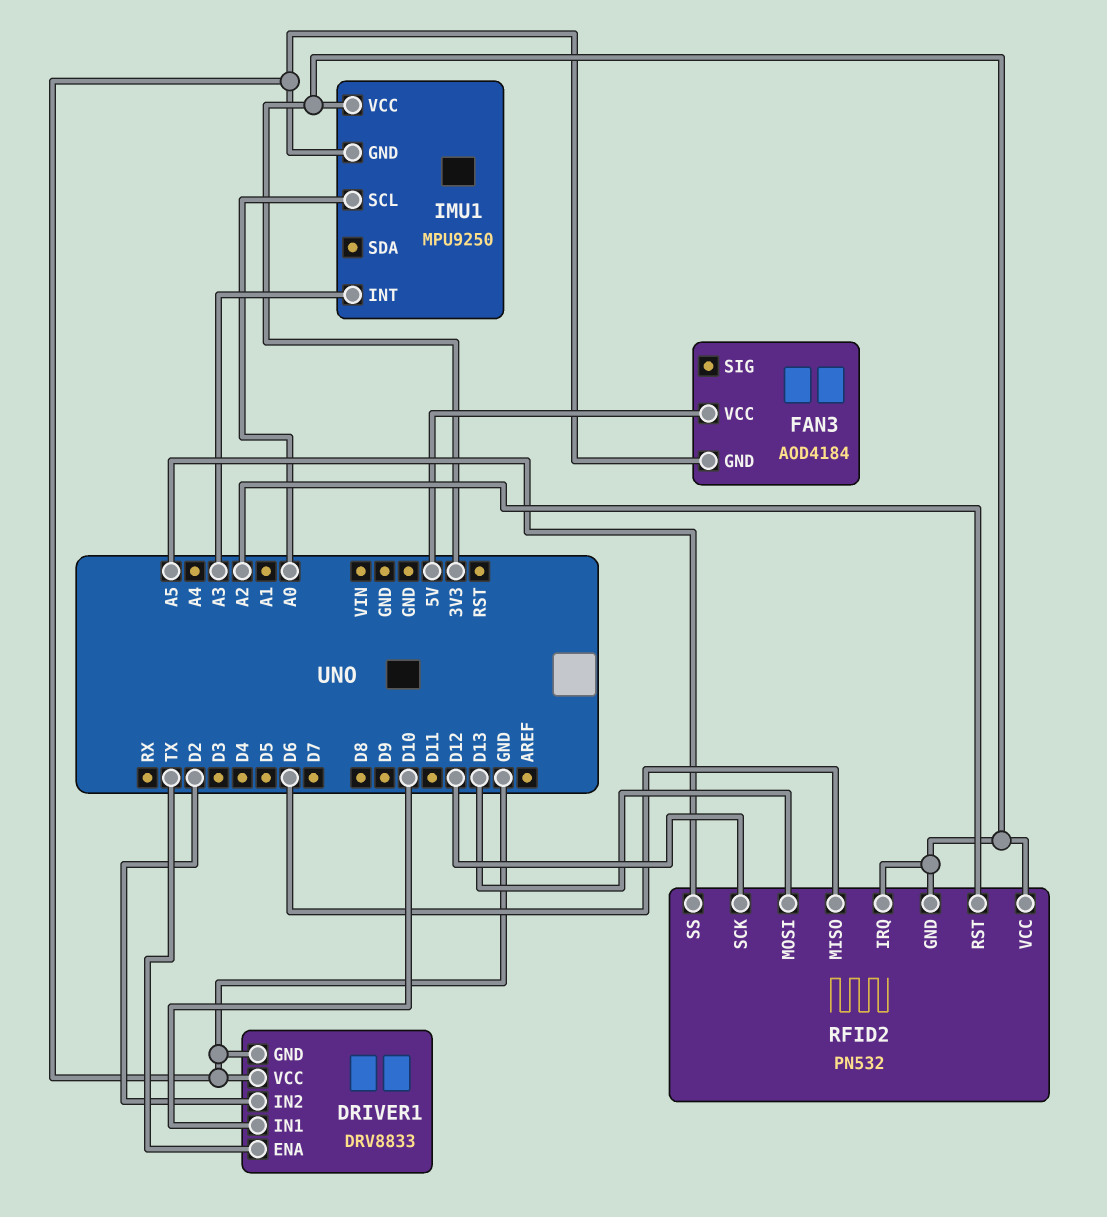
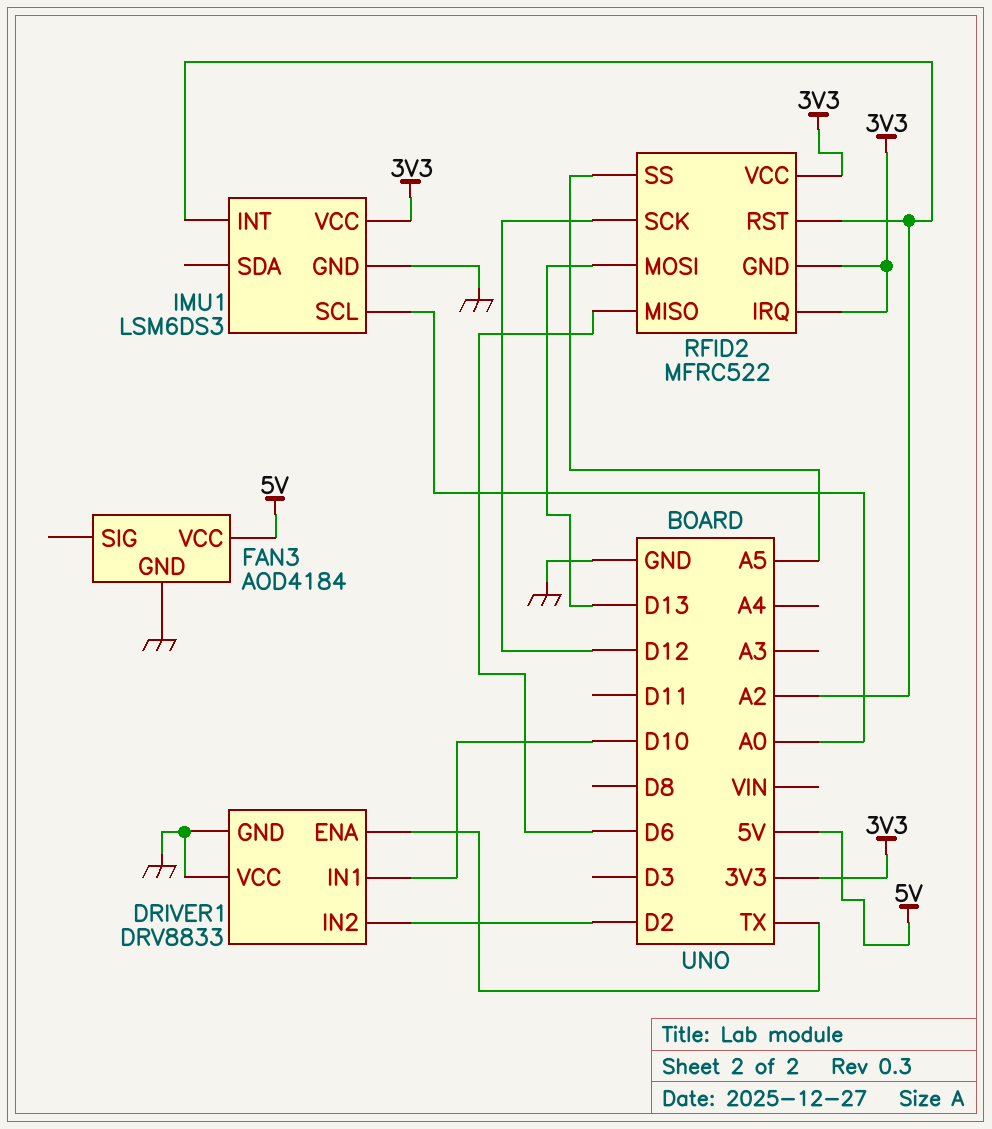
IMU1: MPU9250 -> LSM6DS3
IMU1 pin INT: A3 -> A2
RFID2: PN532 -> MFRC522

